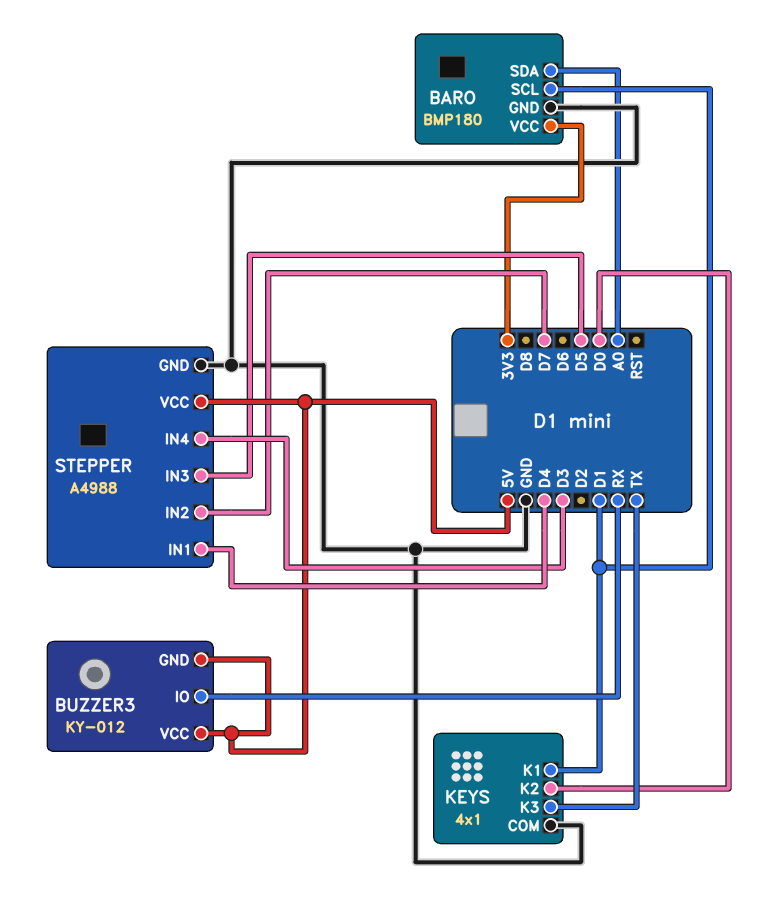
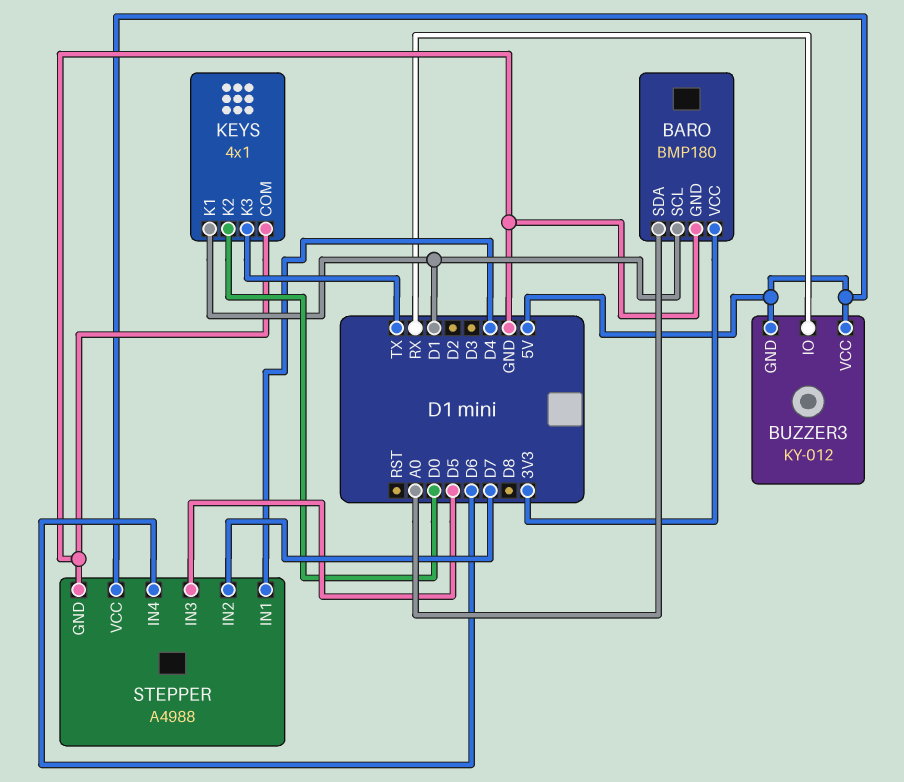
STEPPER pin IN4: D3 -> D6

